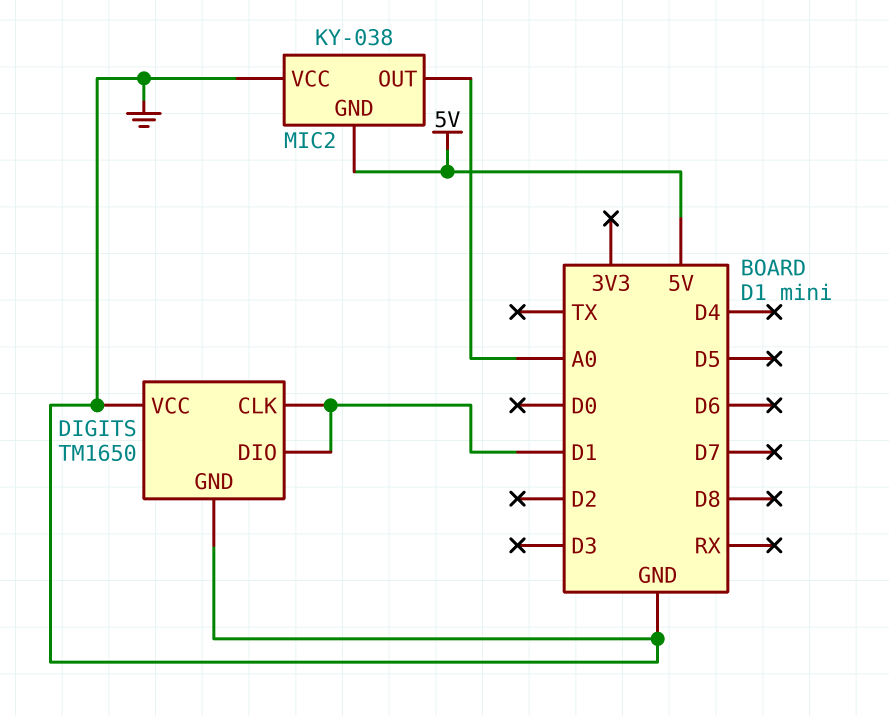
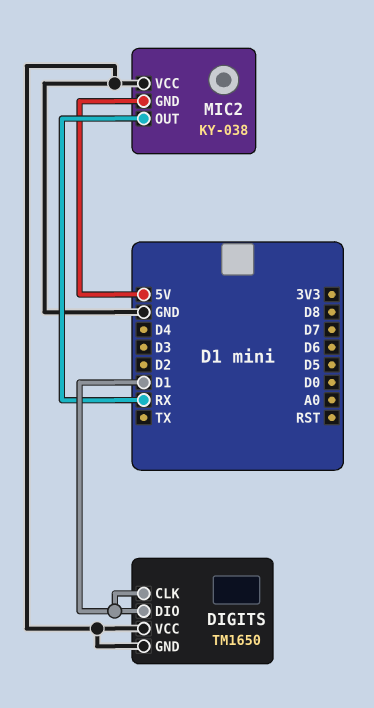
MIC2 pin OUT: A0 -> RX

